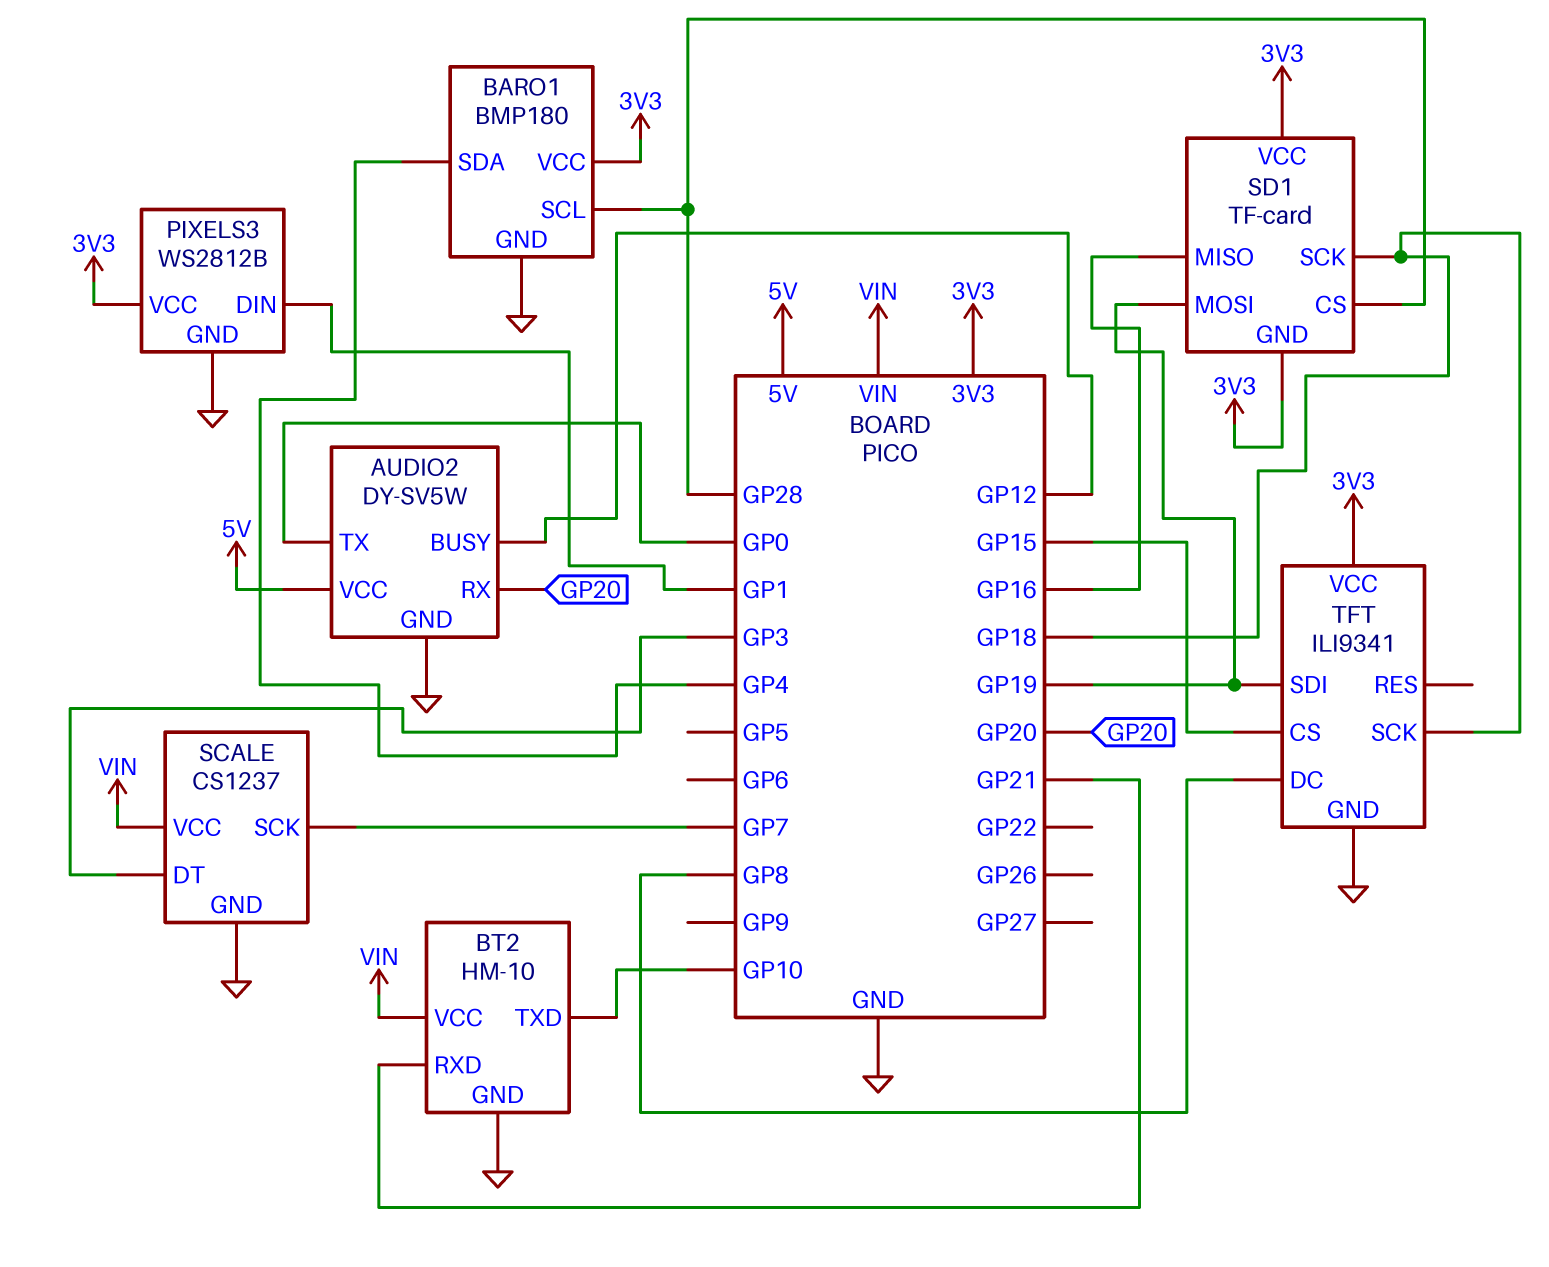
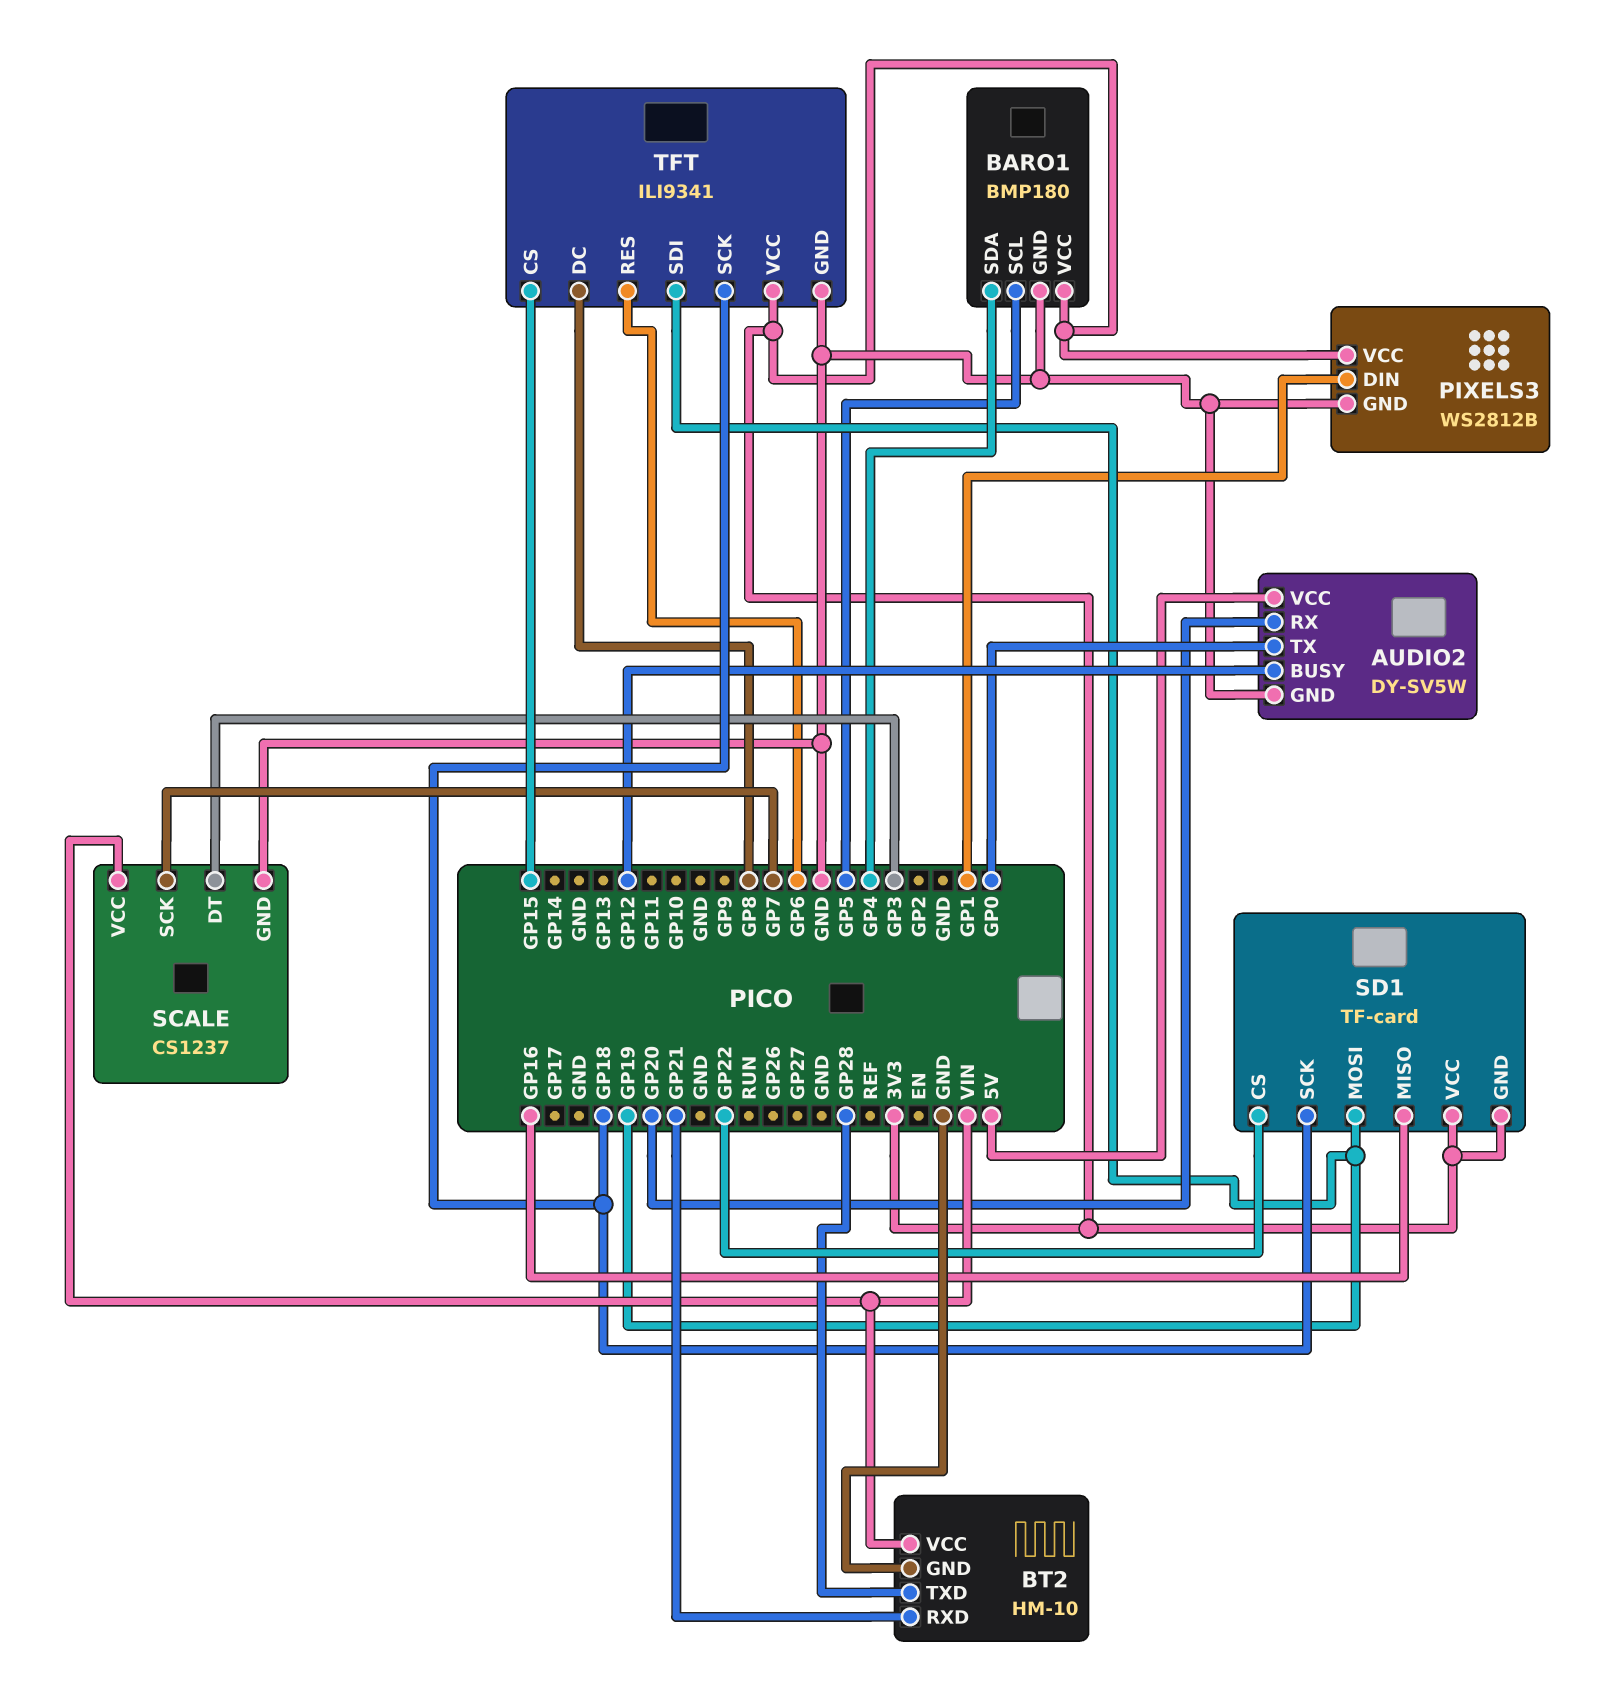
BARO1 pin SCL: GP28 -> GP5
BT2 pin TXD: GP10 -> GP28
SD1 pin CS: GP28 -> GP22
TFT pin RES: none -> GP6

